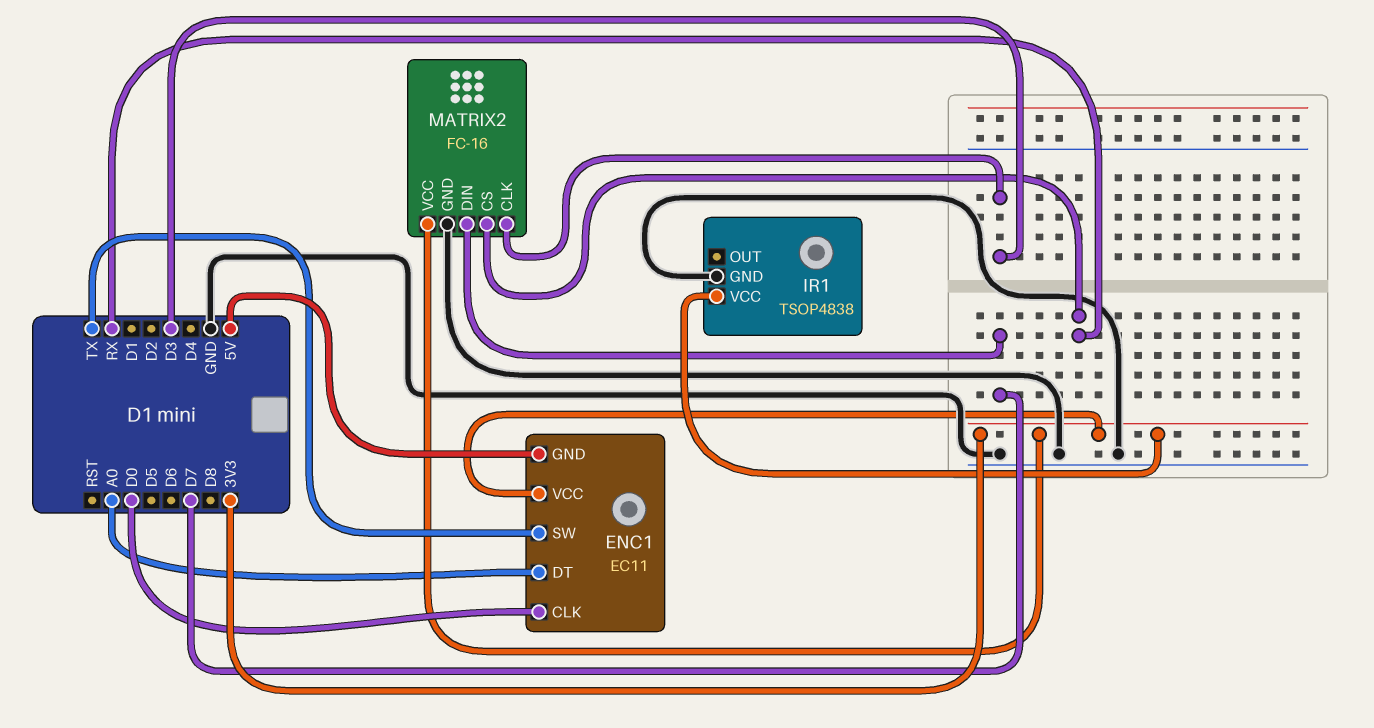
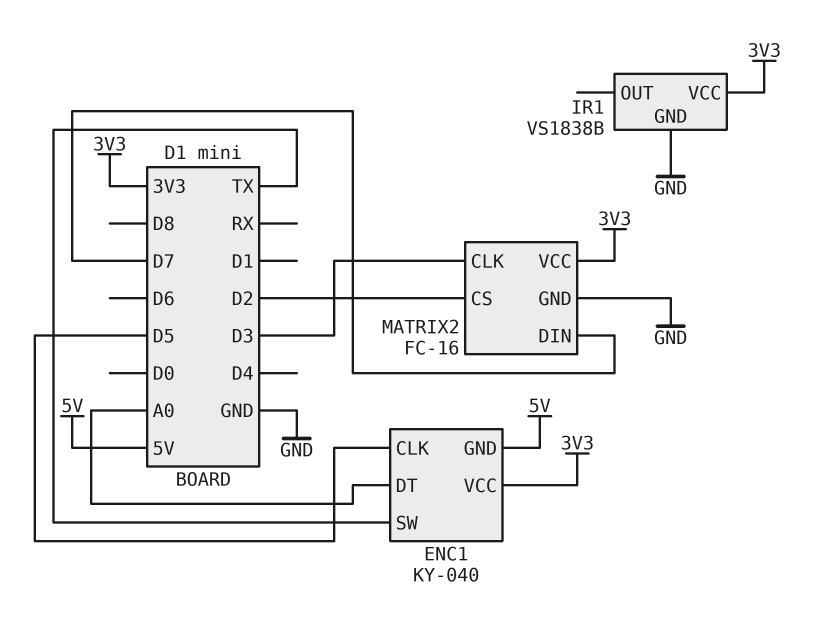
ENC1: EC11 -> KY-040
ENC1 pin CLK: D0 -> D5
IR1: TSOP4838 -> VS1838B
MATRIX2 pin CS: RX -> D2

